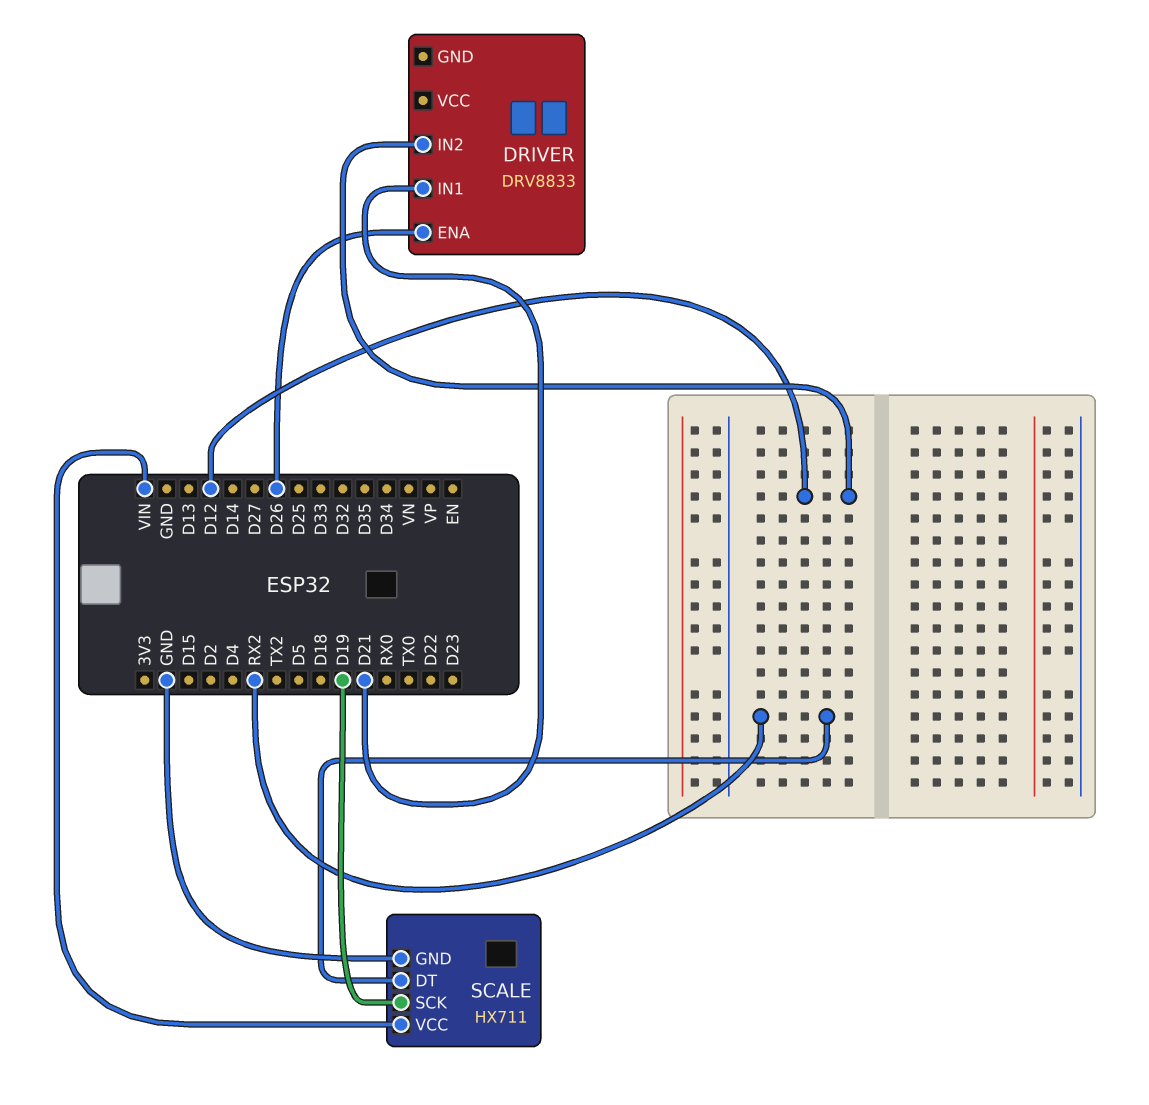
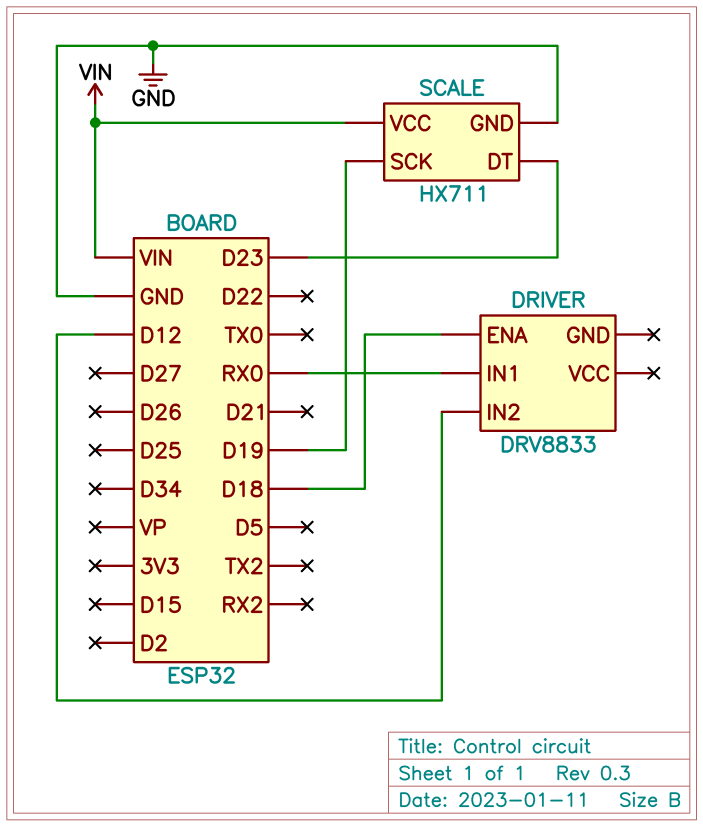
DRIVER pin ENA: D26 -> D18
DRIVER pin IN1: D21 -> RX0
SCALE pin DT: RX2 -> D23

